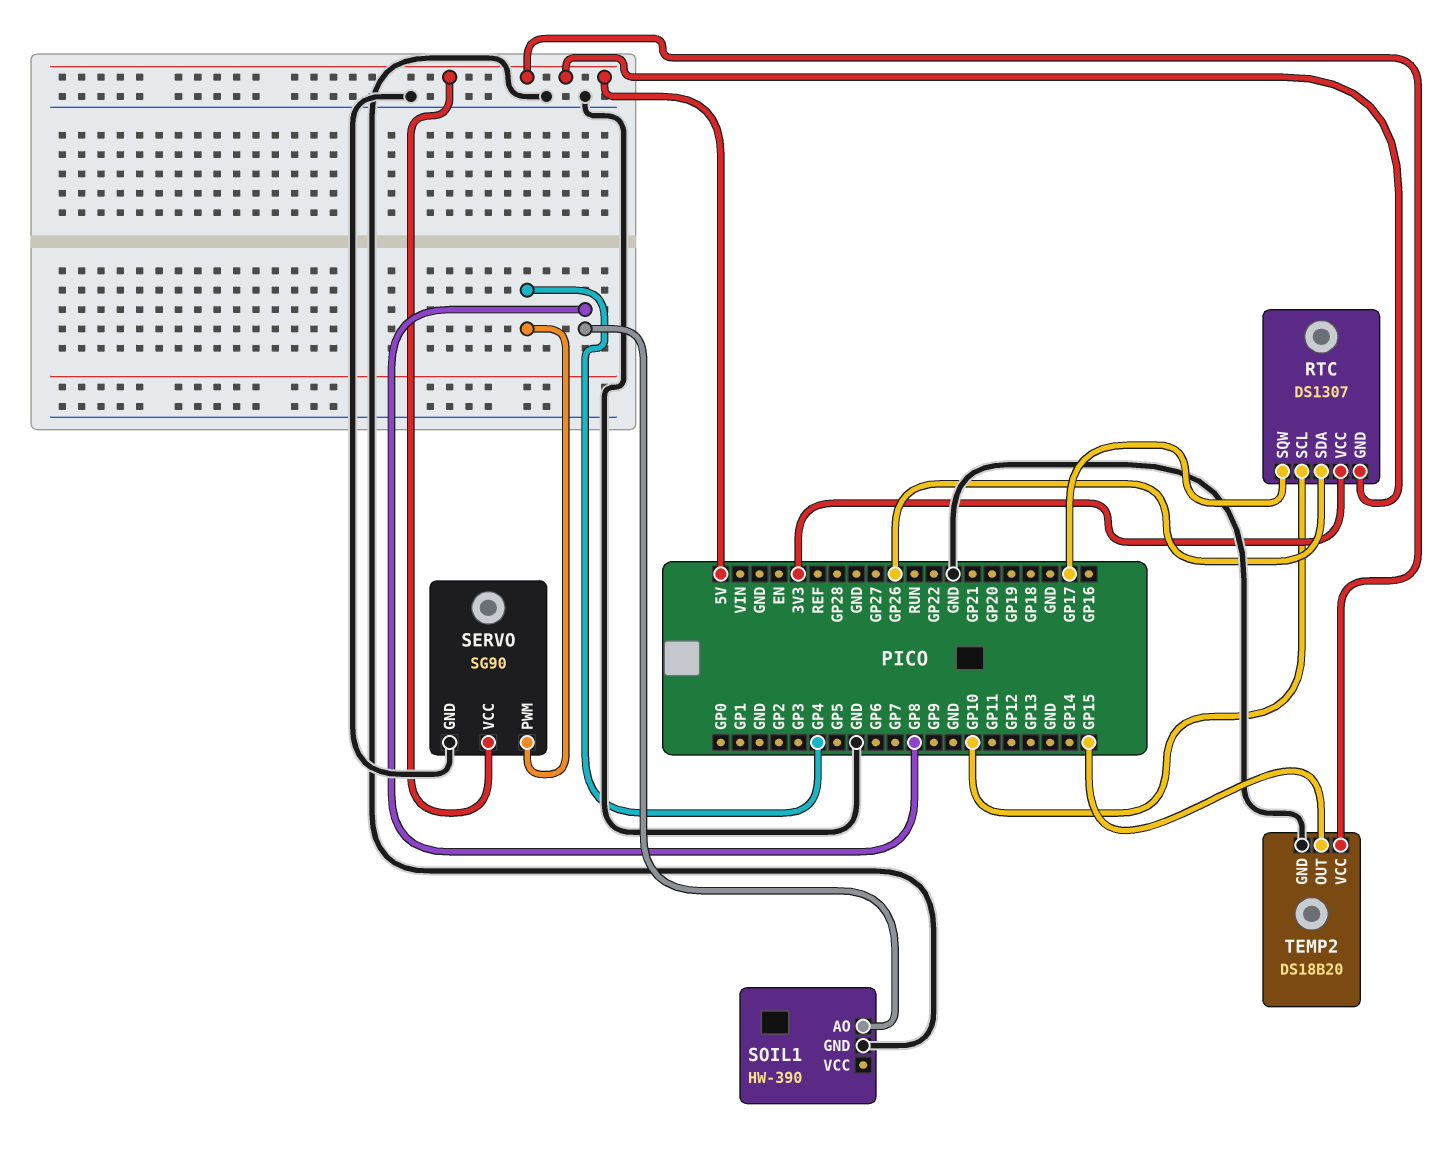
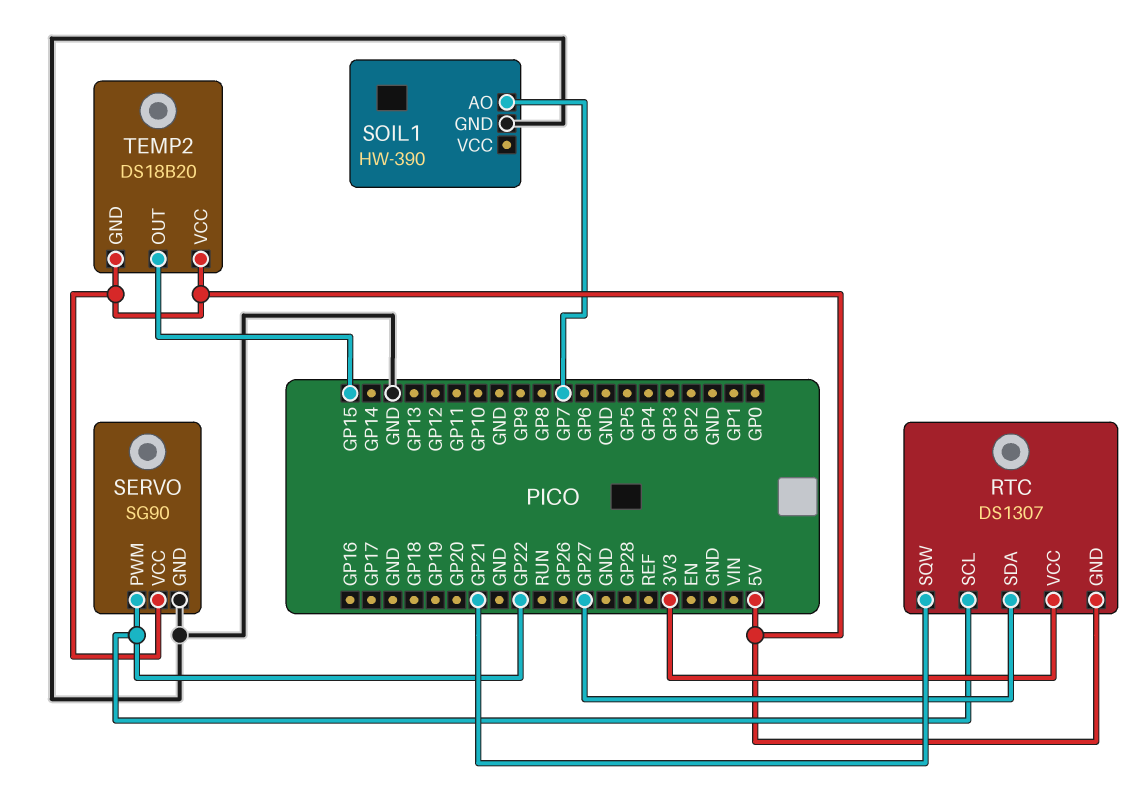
RTC pin SCL: GP10 -> GP22
RTC pin SDA: GP26 -> GP27
RTC pin SQW: GP17 -> GP21
SERVO pin PWM: GP4 -> GP22
SOIL1 pin AO: GP8 -> GP7
TEMP2 pin GND: GND -> 5V

